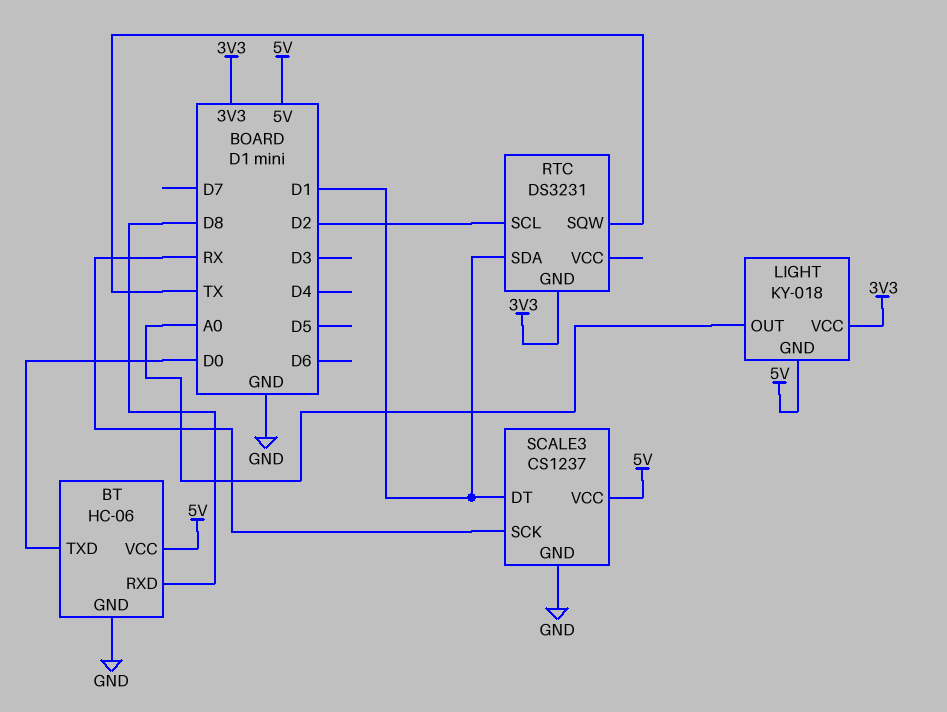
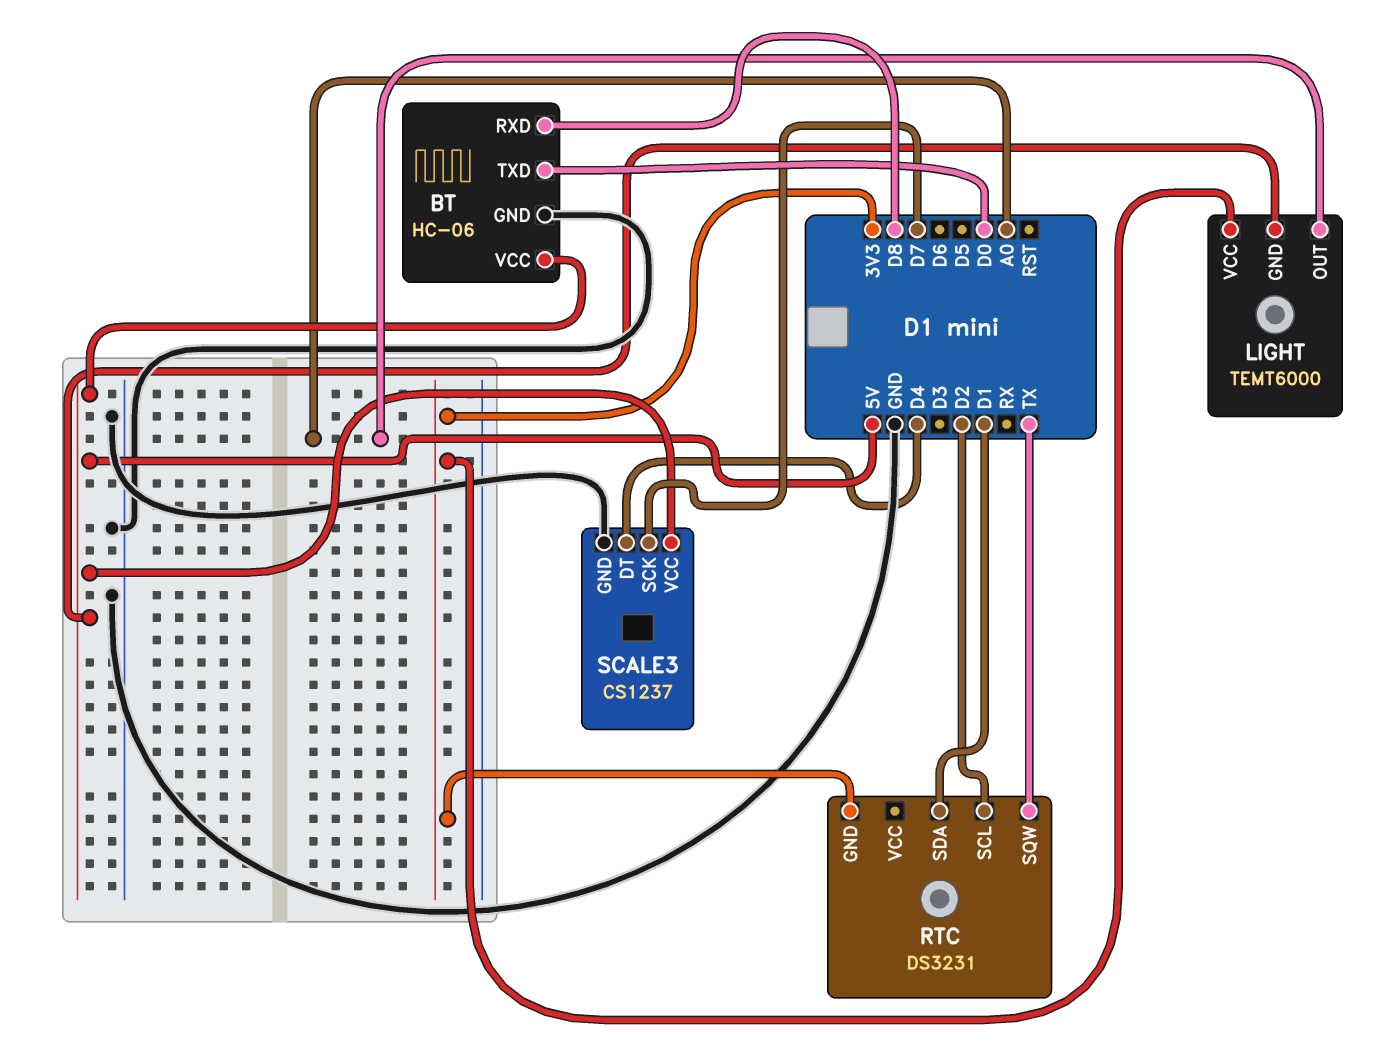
LIGHT: KY-018 -> TEMT6000
SCALE3 pin DT: D1 -> D4
SCALE3 pin SCK: RX -> D7

